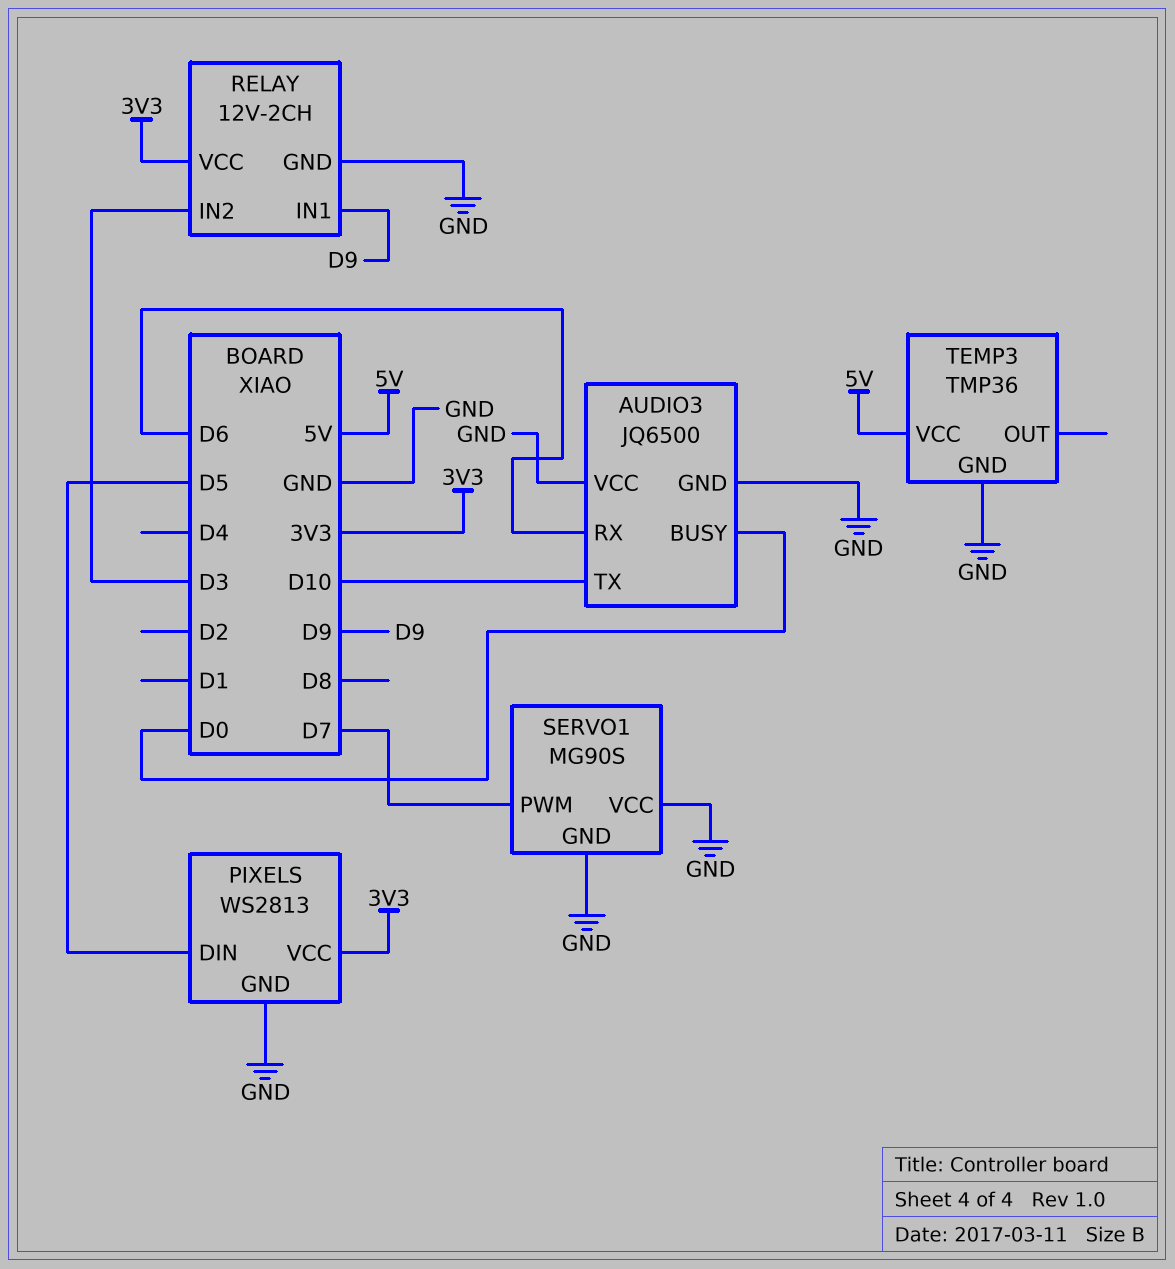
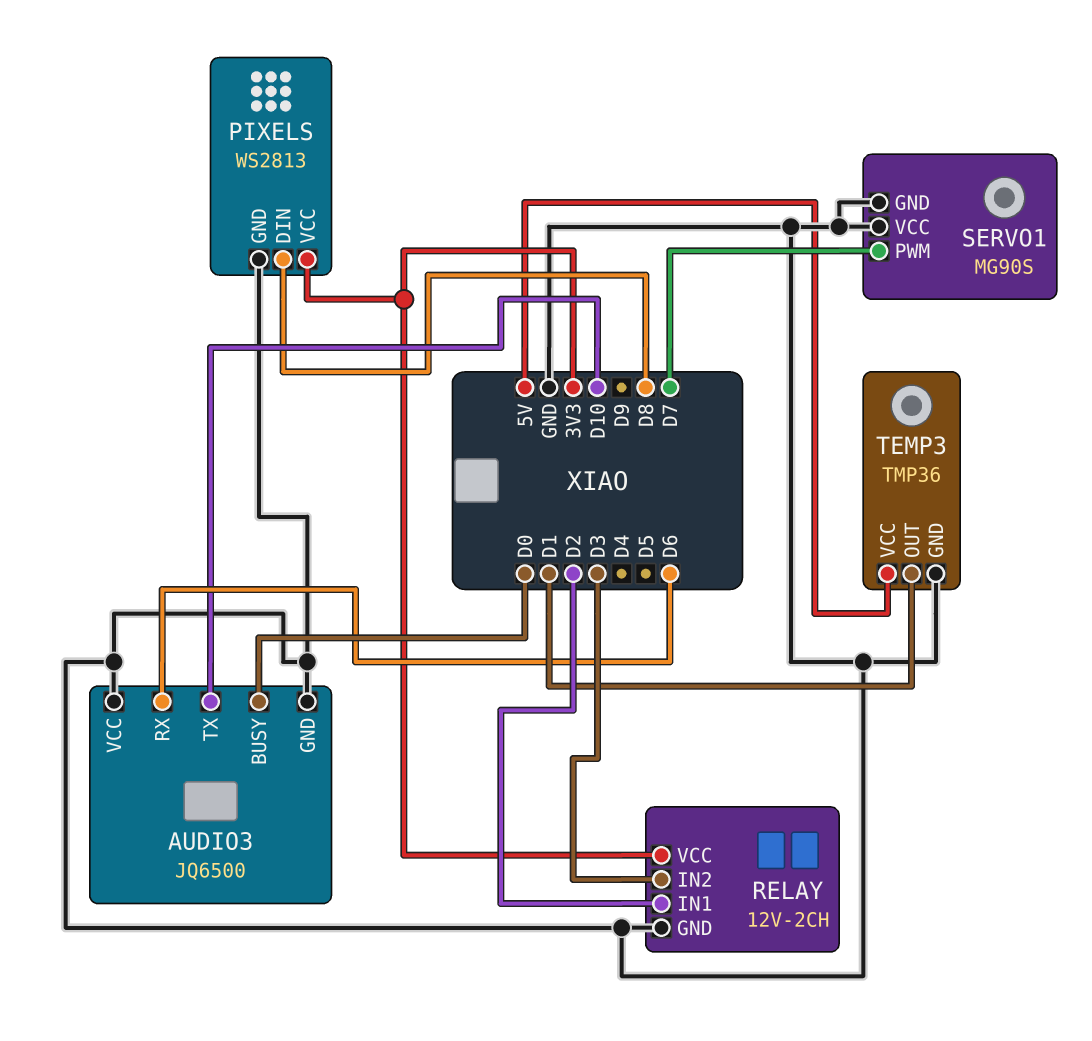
PIXELS pin DIN: D5 -> D8
RELAY pin IN1: D9 -> D2
TEMP3 pin OUT: none -> D1

